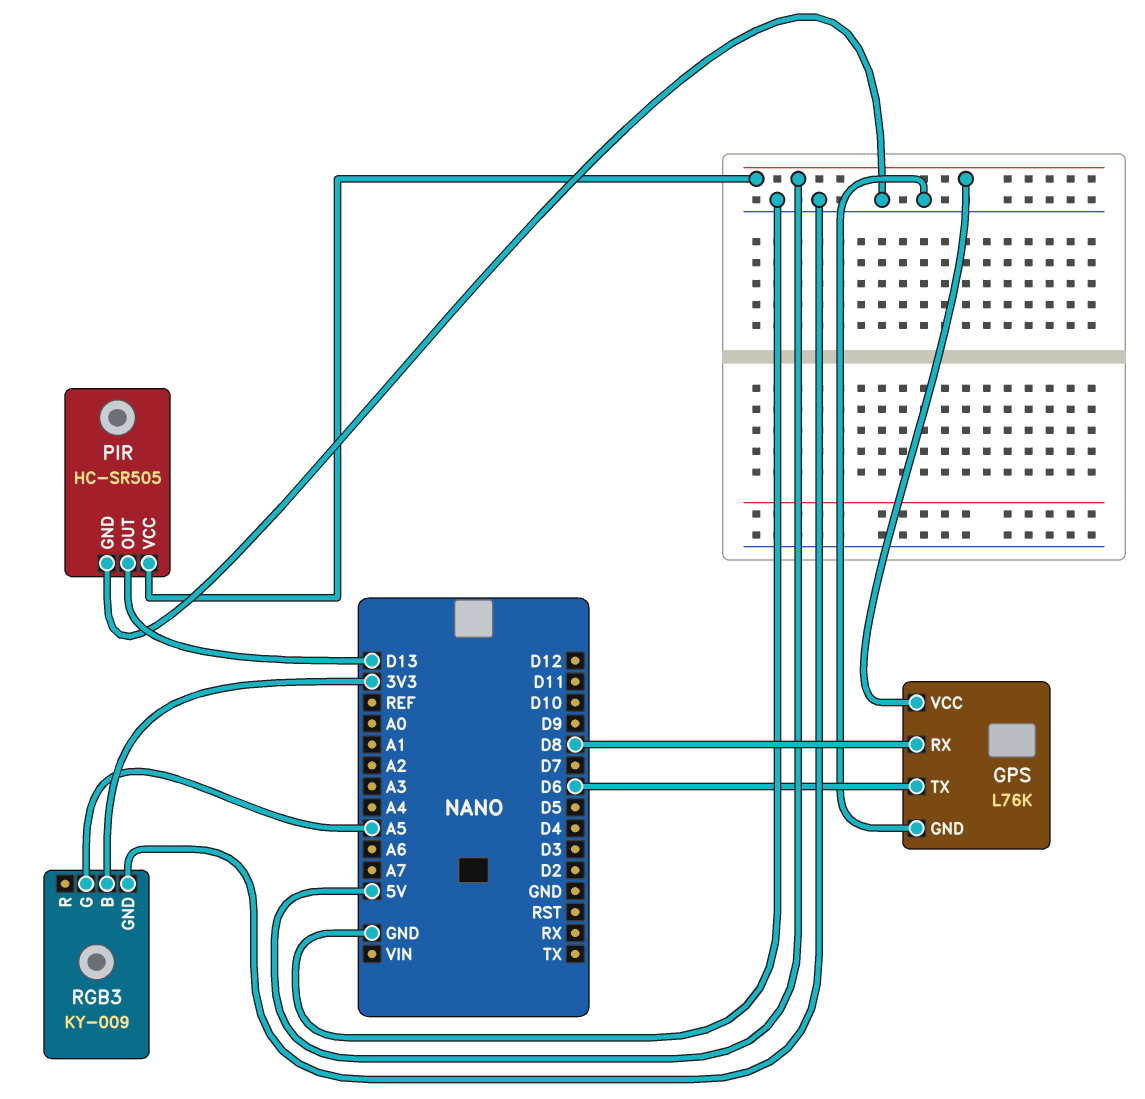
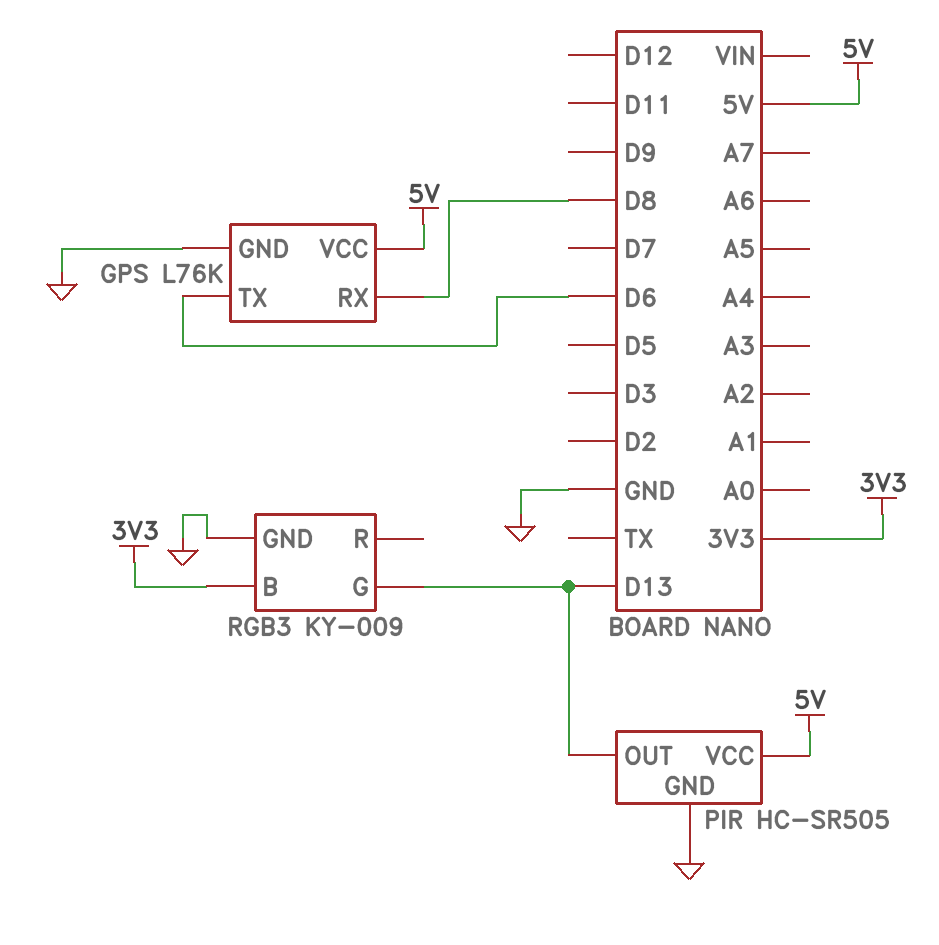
RGB3 pin G: A5 -> D13

